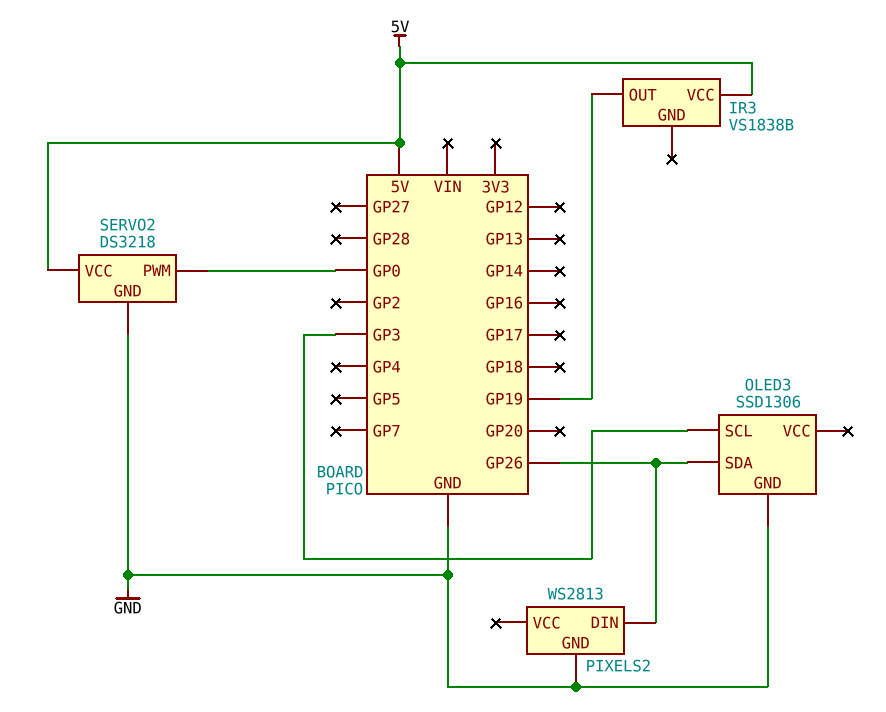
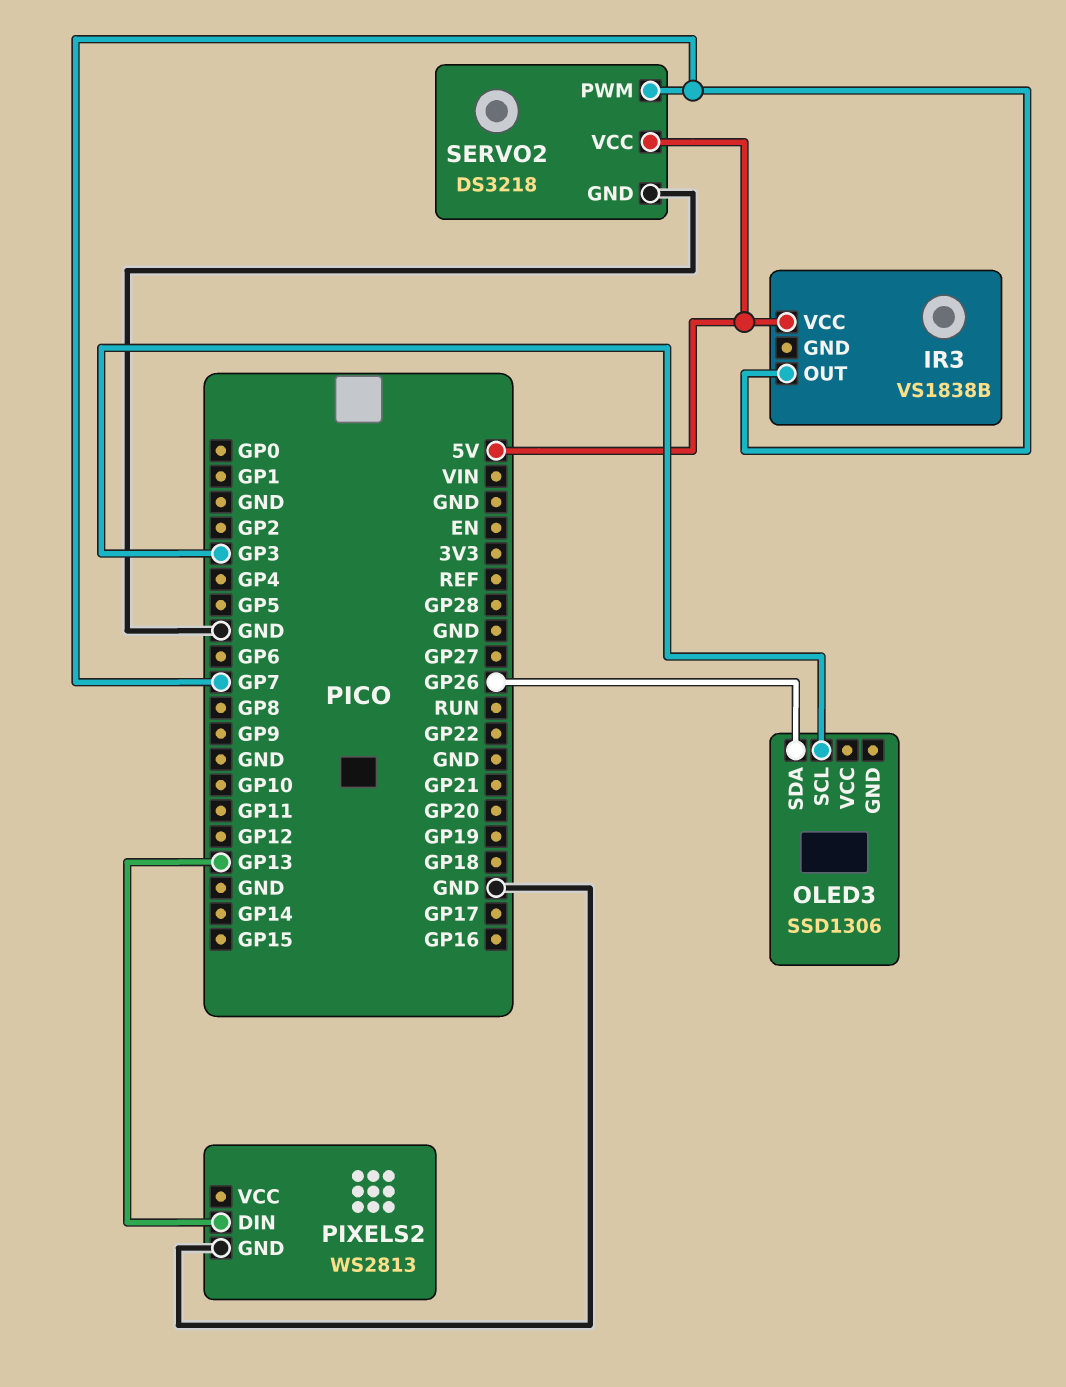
IR3 pin OUT: GP19 -> GP7
OLED3 pin GND: GND -> none
PIXELS2 pin DIN: GP26 -> GP13
SERVO2 pin PWM: GP0 -> GP7

